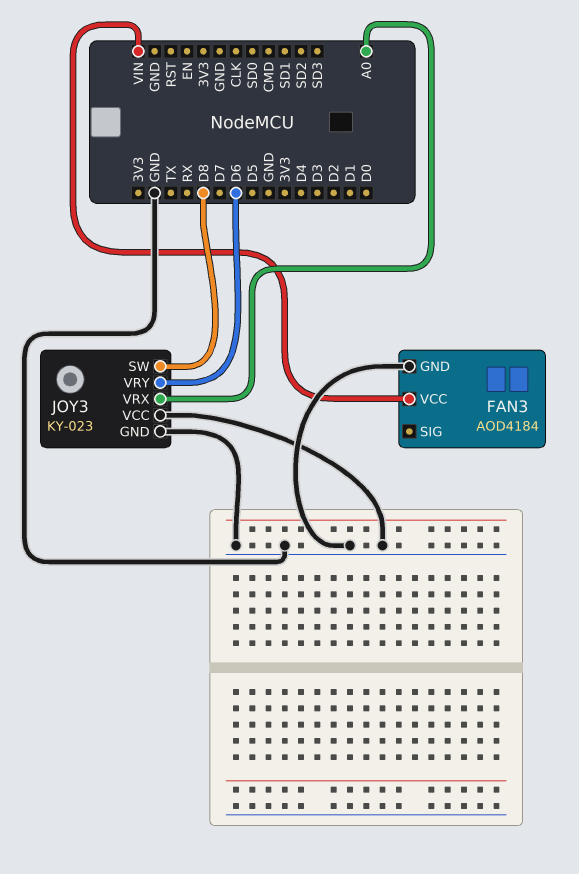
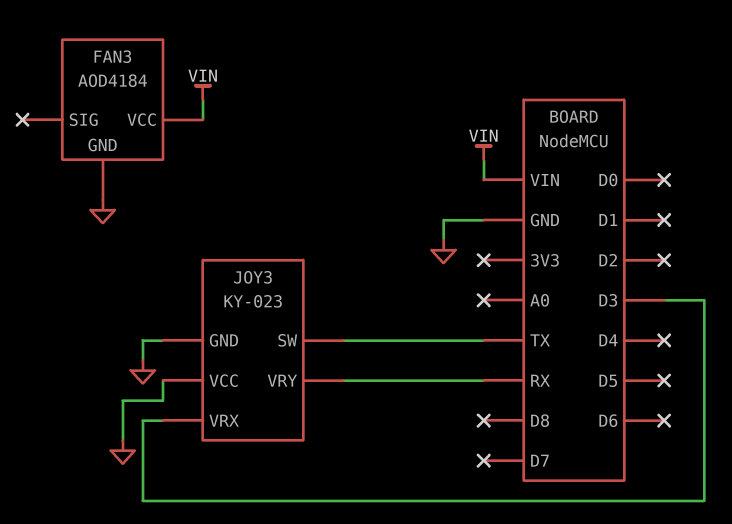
JOY3 pin SW: D8 -> TX
JOY3 pin VRX: A0 -> D3
JOY3 pin VRY: D6 -> RX

